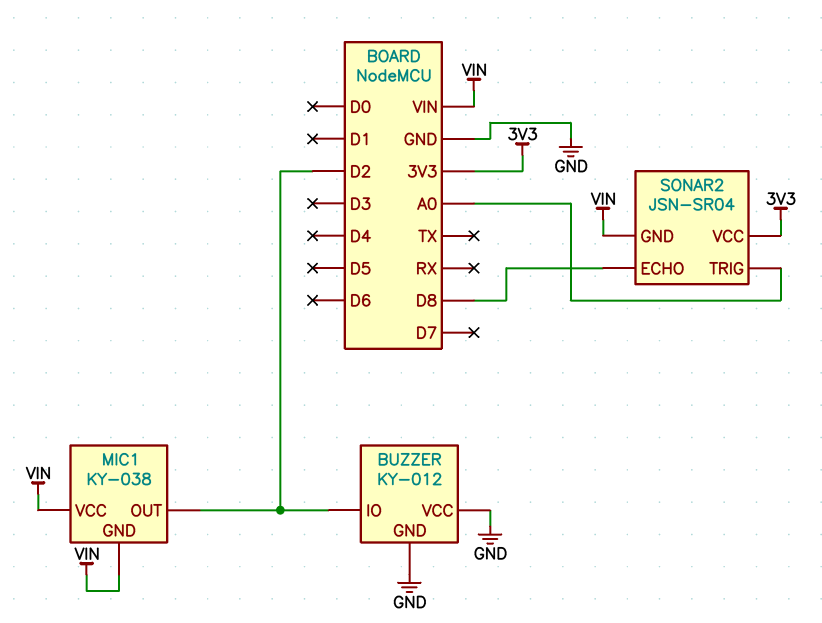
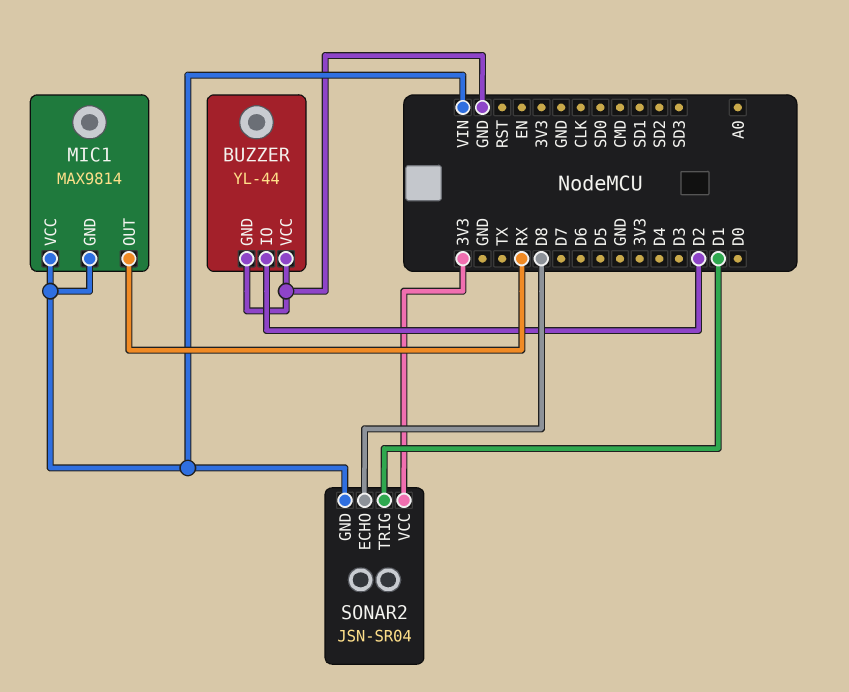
BUZZER: KY-012 -> YL-44
MIC1: KY-038 -> MAX9814
MIC1 pin OUT: D2 -> RX
SONAR2 pin TRIG: A0 -> D1

